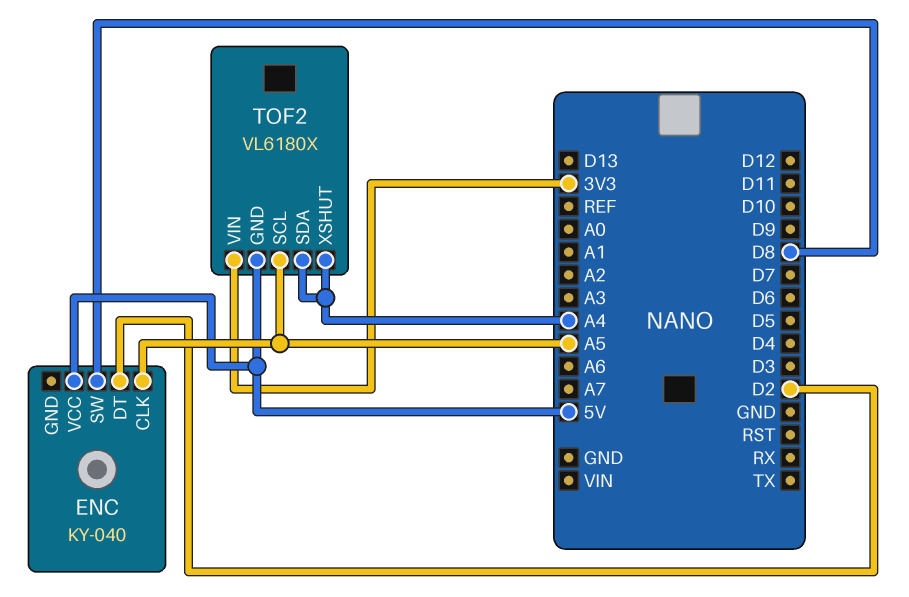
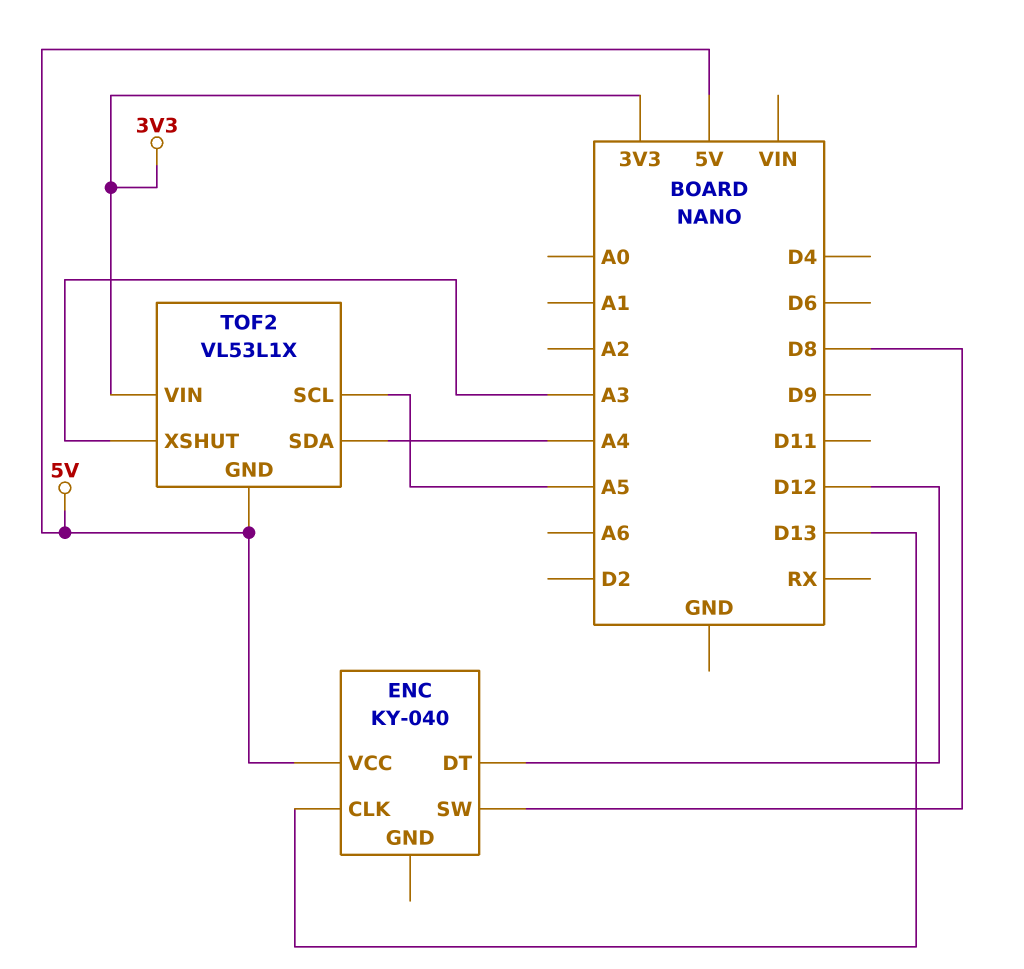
ENC pin CLK: A5 -> D13
ENC pin DT: D2 -> D12
TOF2: VL6180X -> VL53L1X
TOF2 pin XSHUT: A4 -> A3

